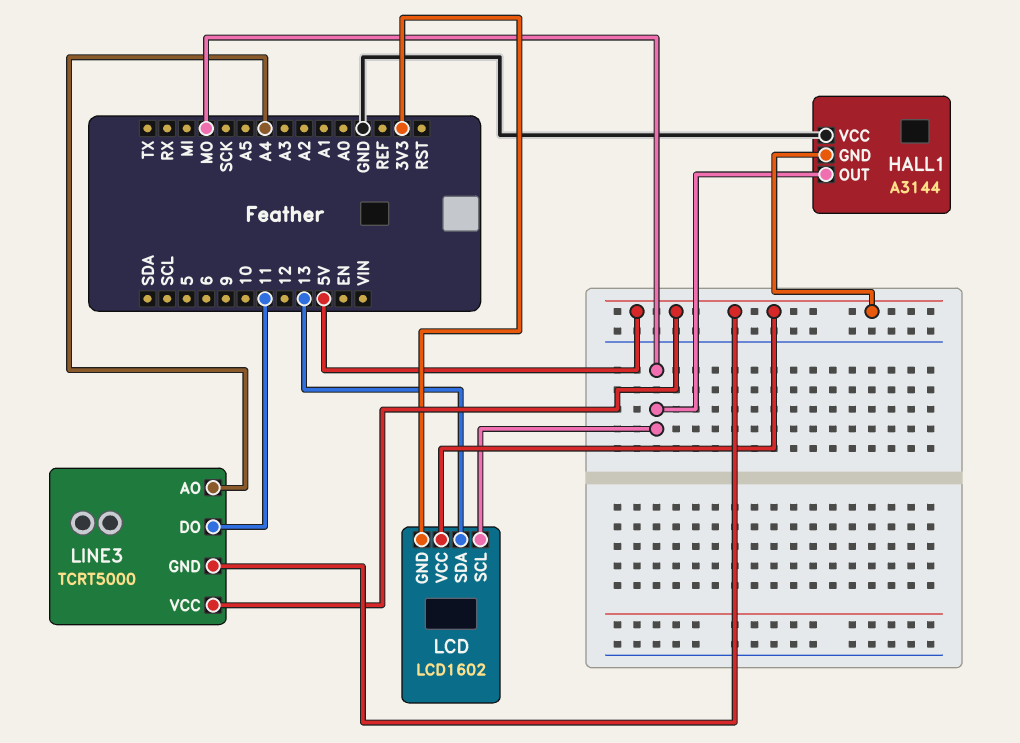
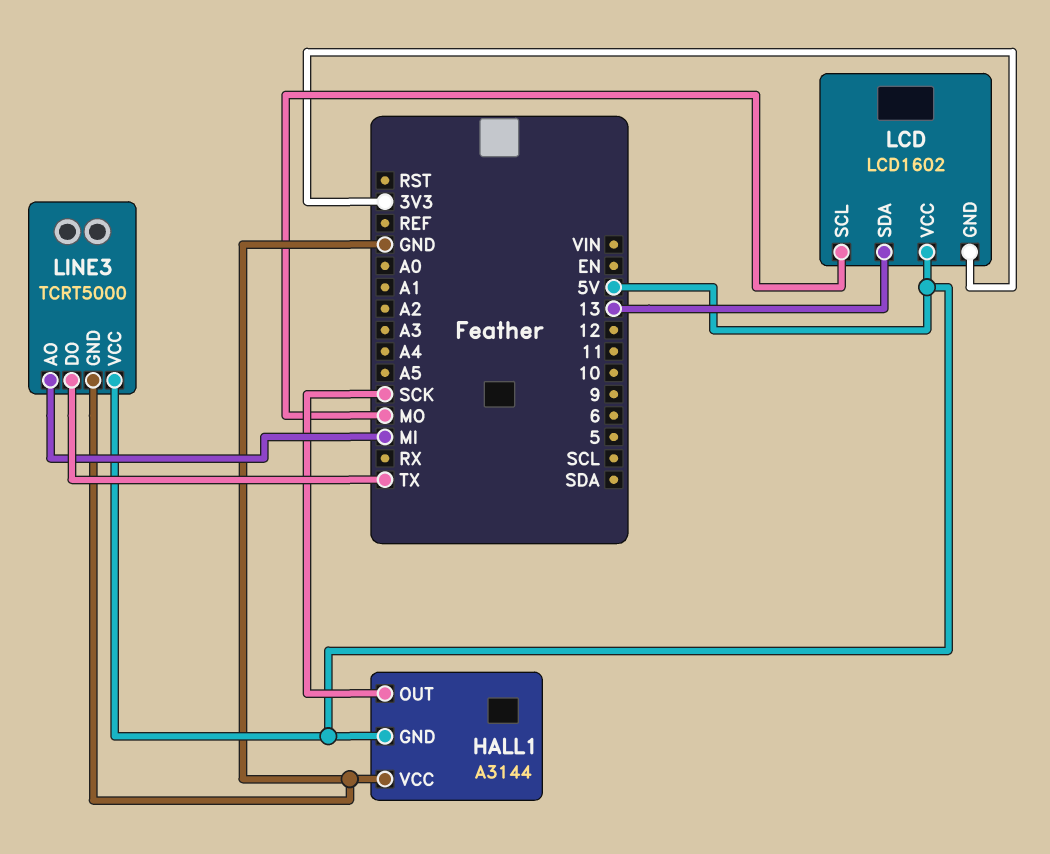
HALL1 pin OUT: MO -> SCK
LINE3 pin AO: A4 -> MI
LINE3 pin DO: 11 -> TX
LINE3 pin GND: 5V -> GND

